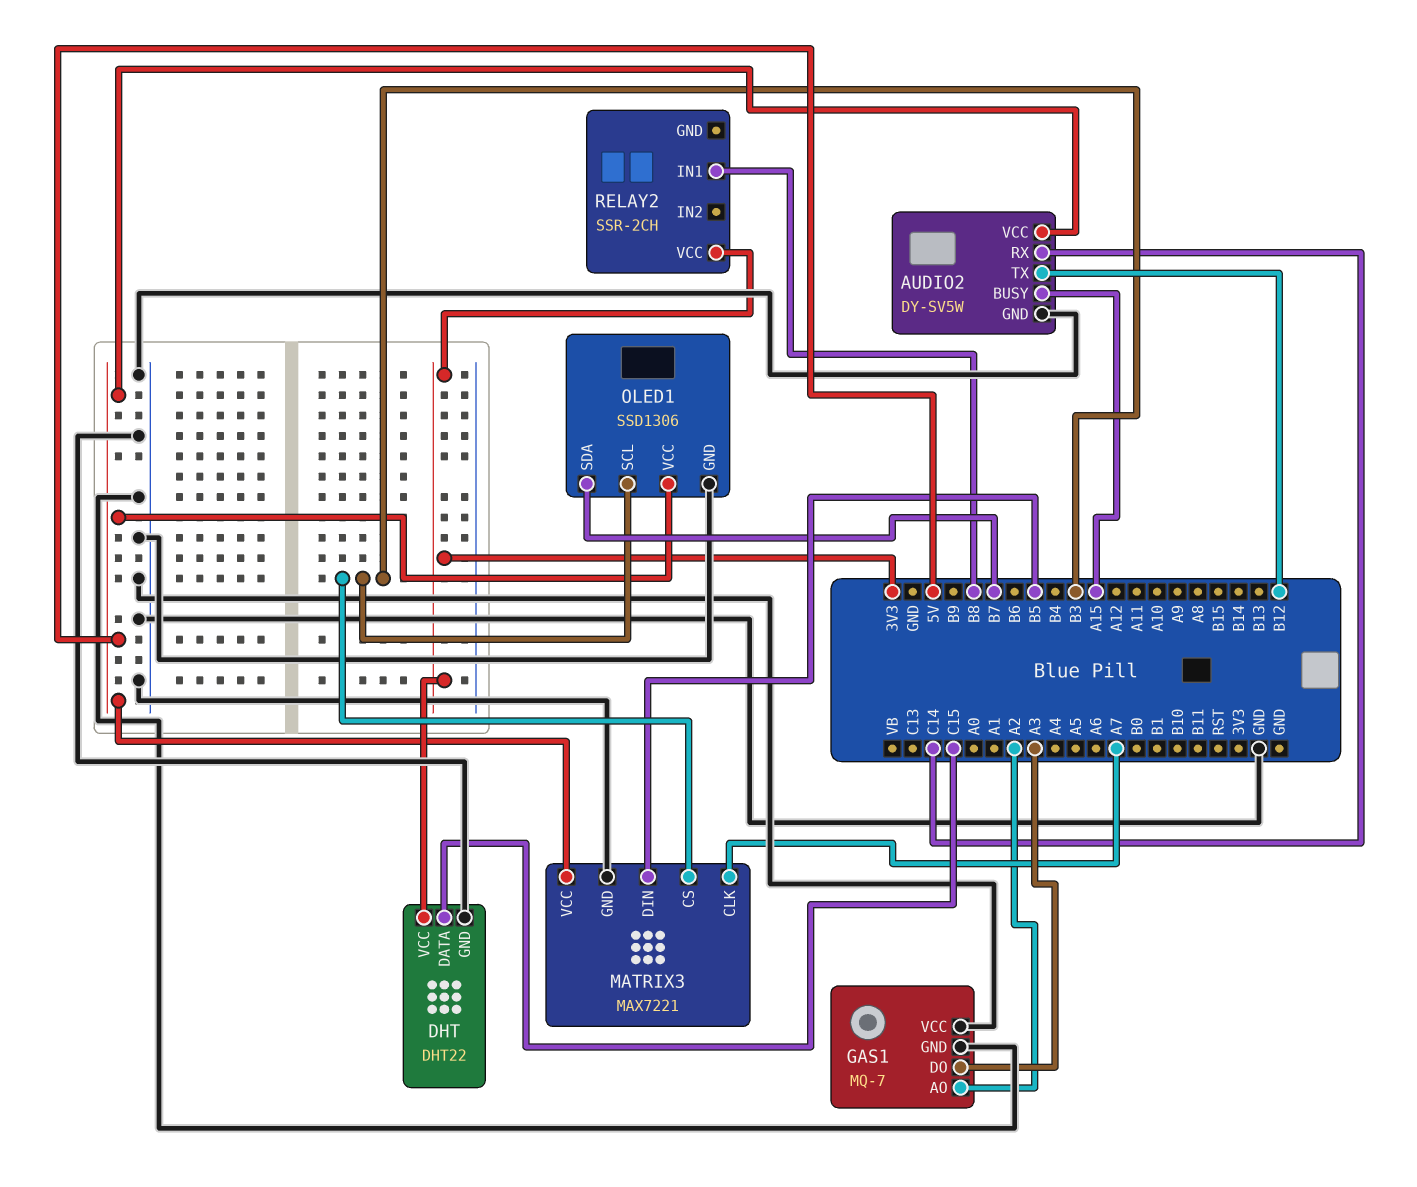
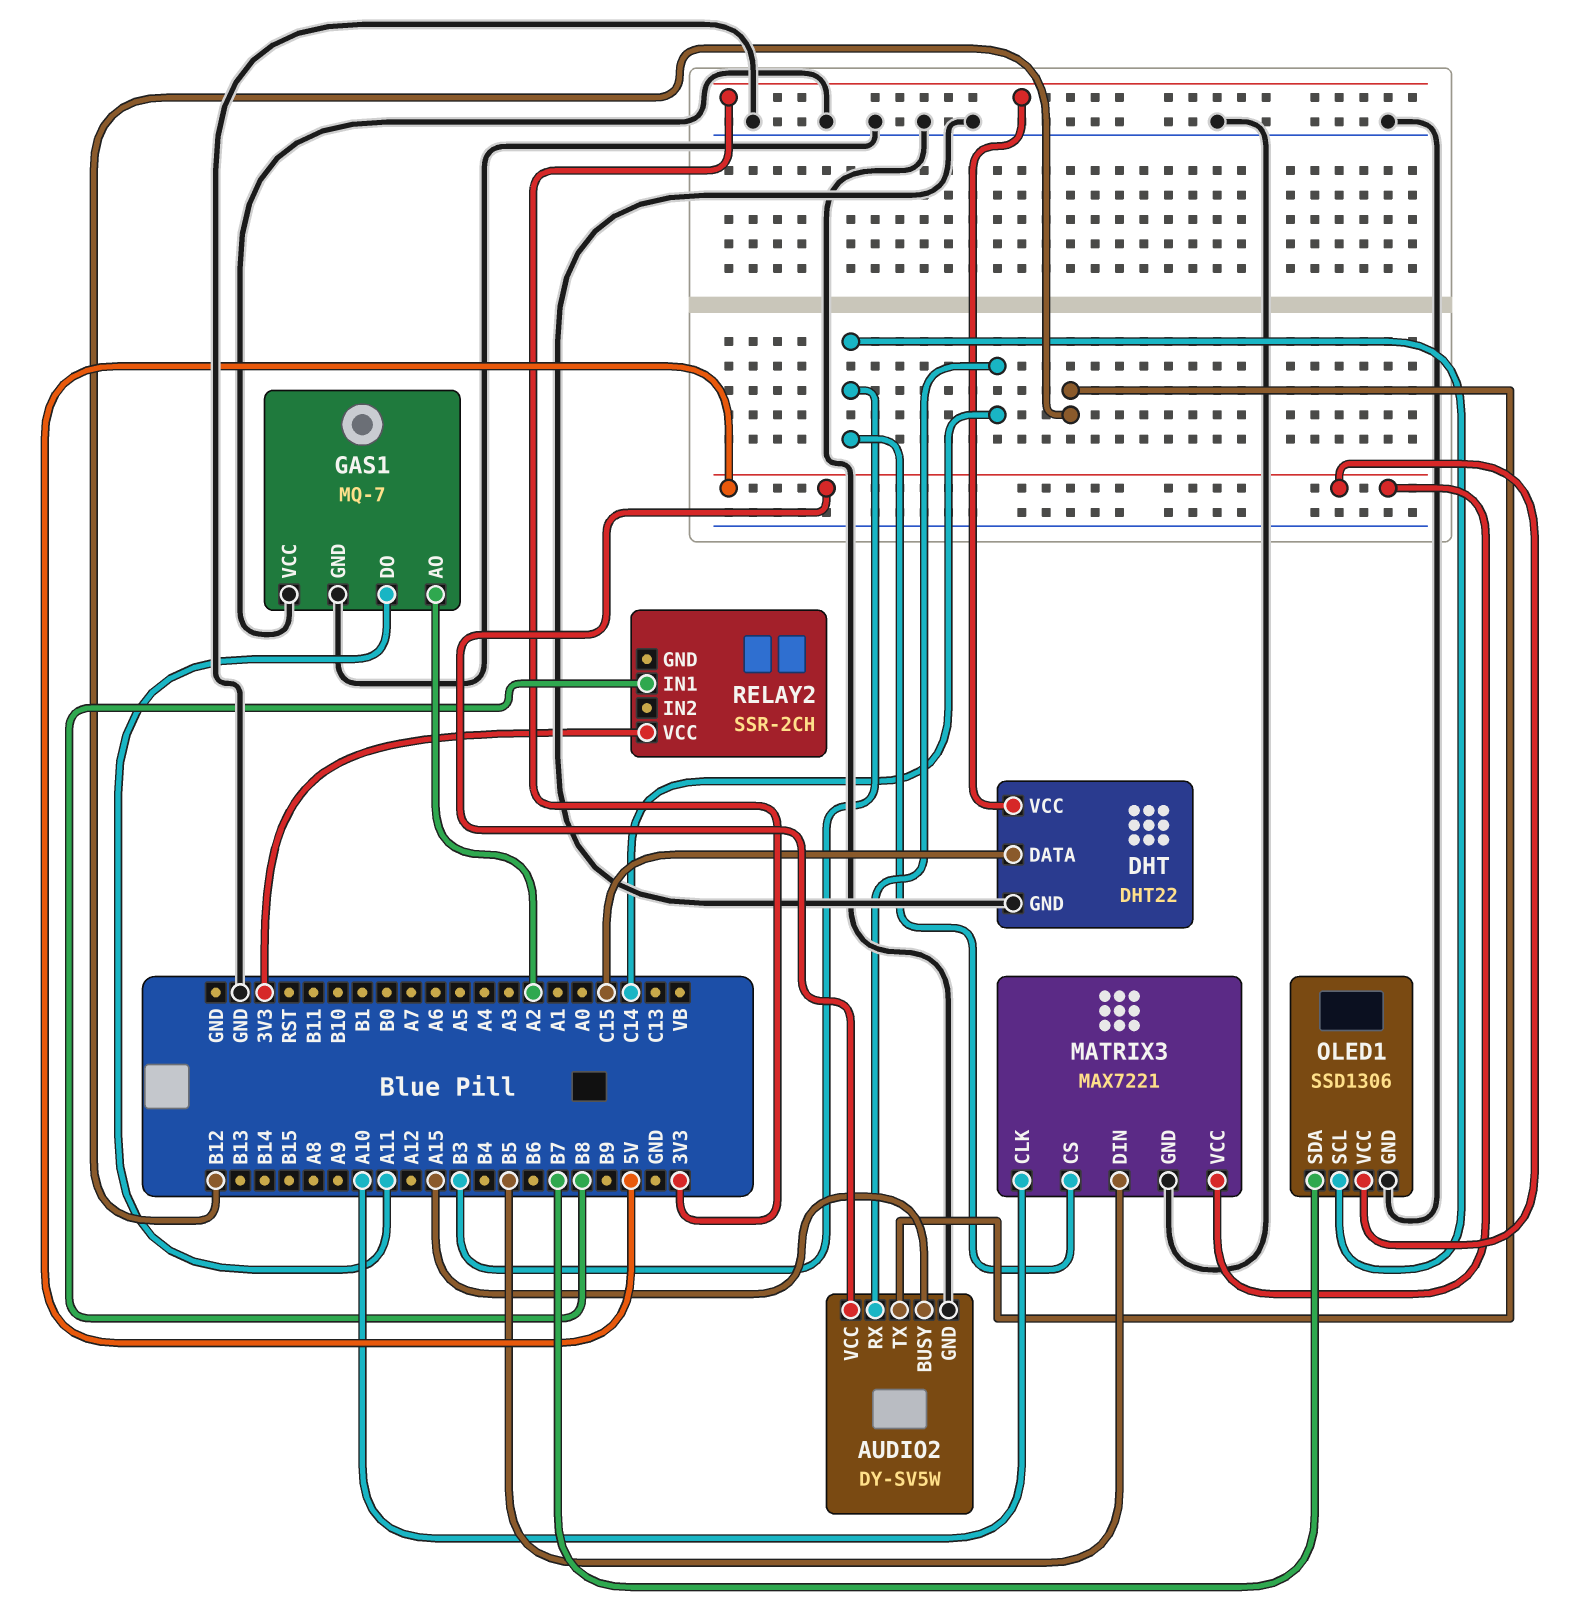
GAS1 pin DO: A3 -> A11
MATRIX3 pin CLK: A7 -> A10

